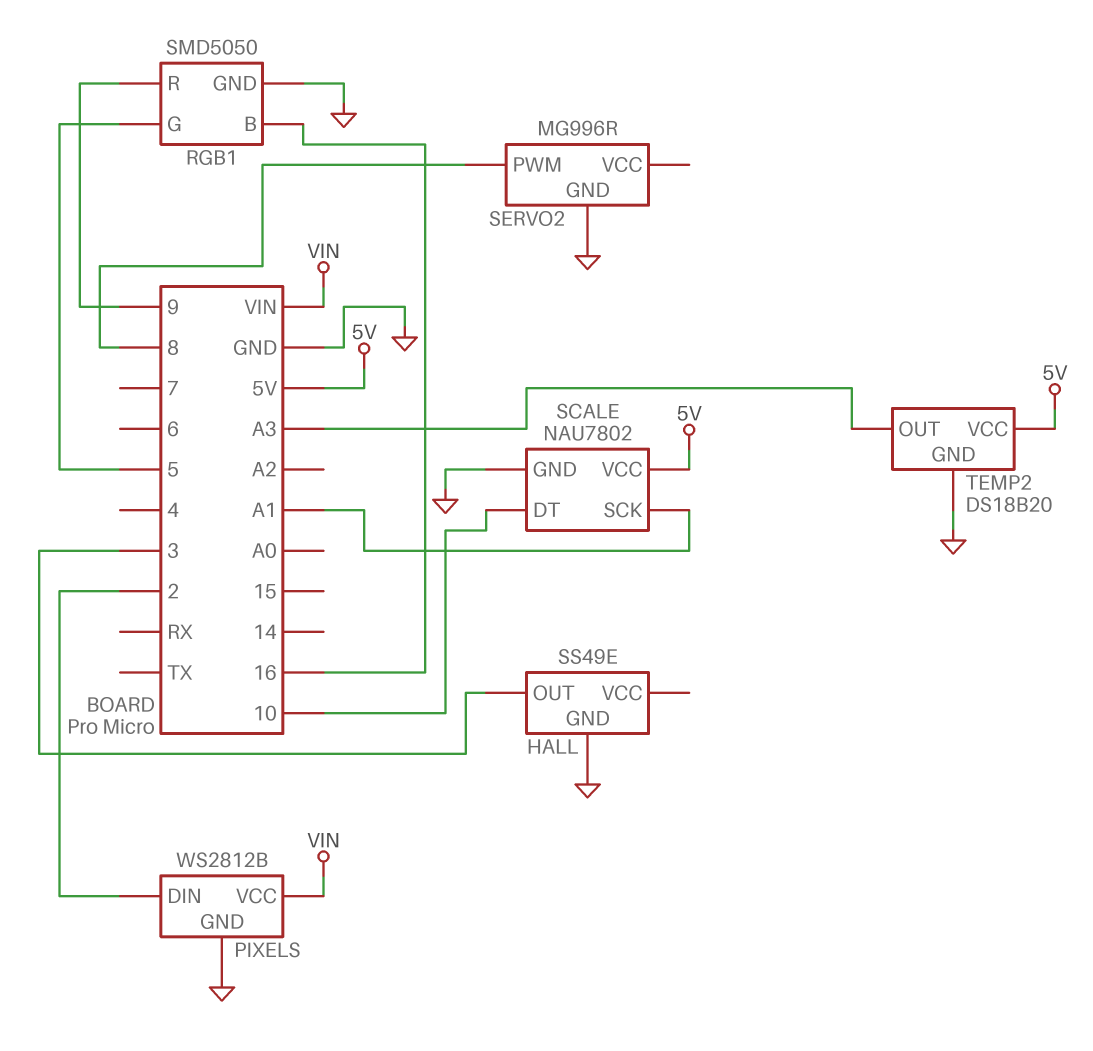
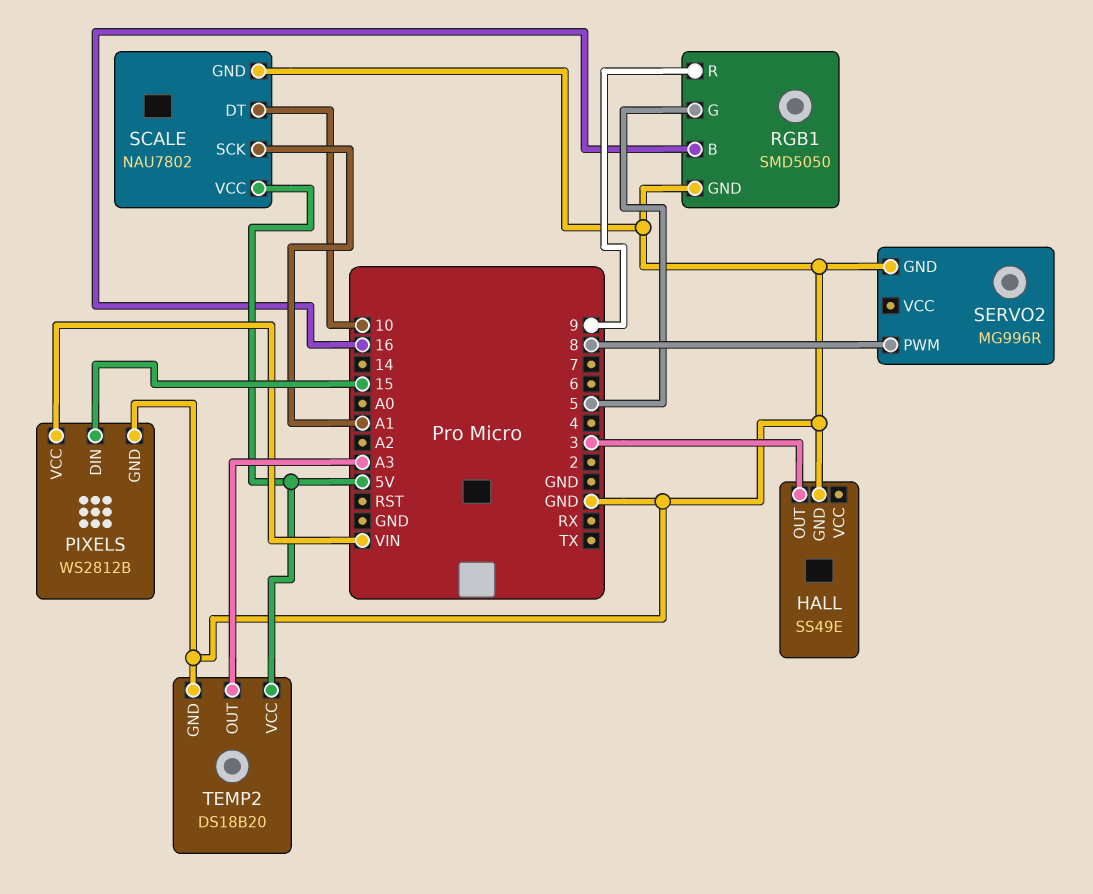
PIXELS pin DIN: 2 -> 15

